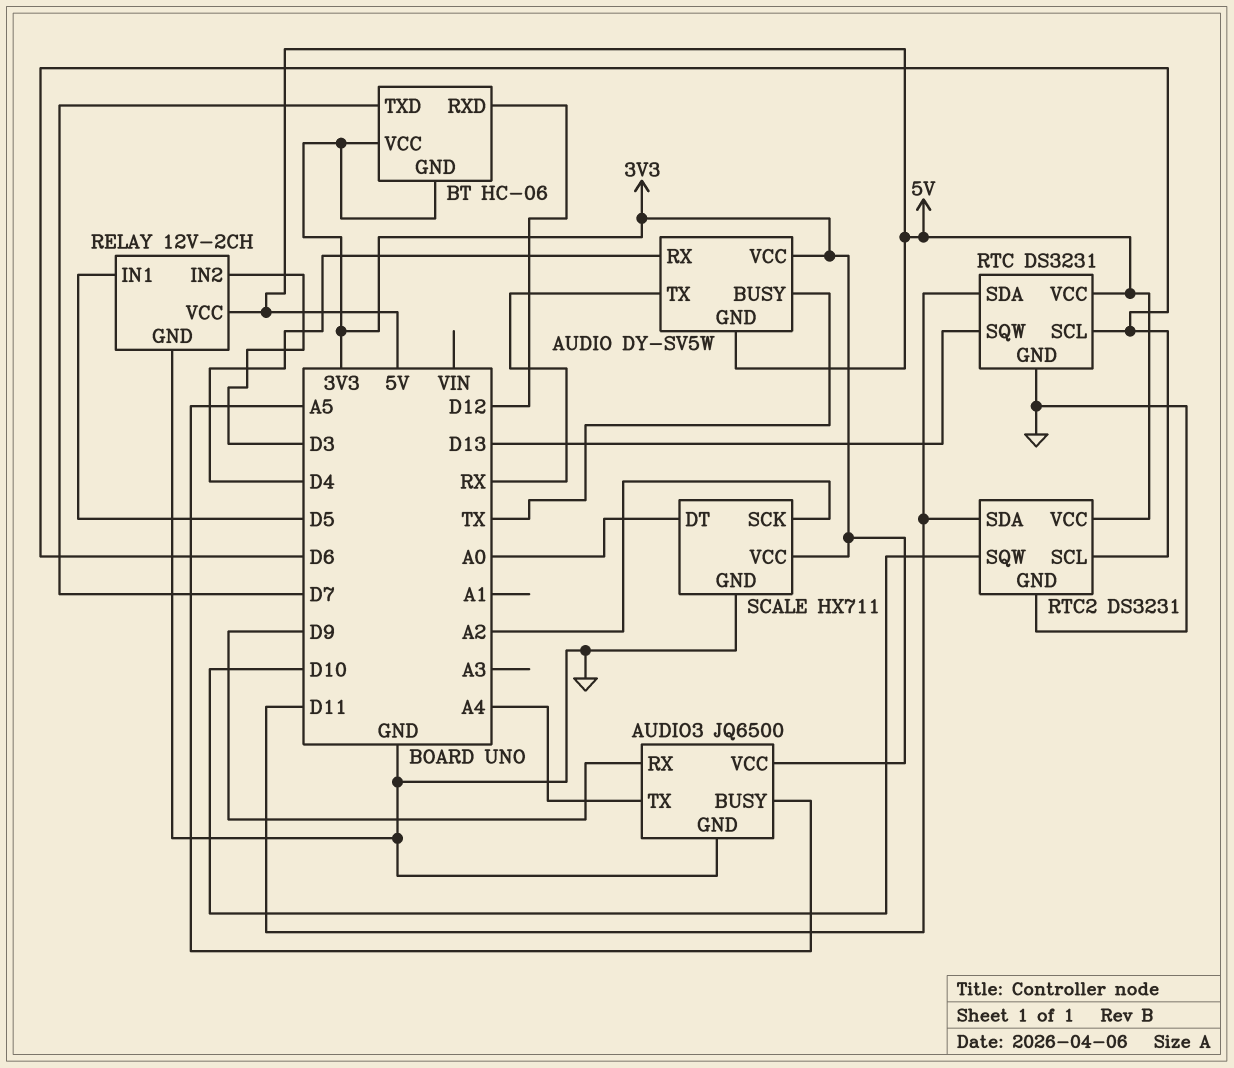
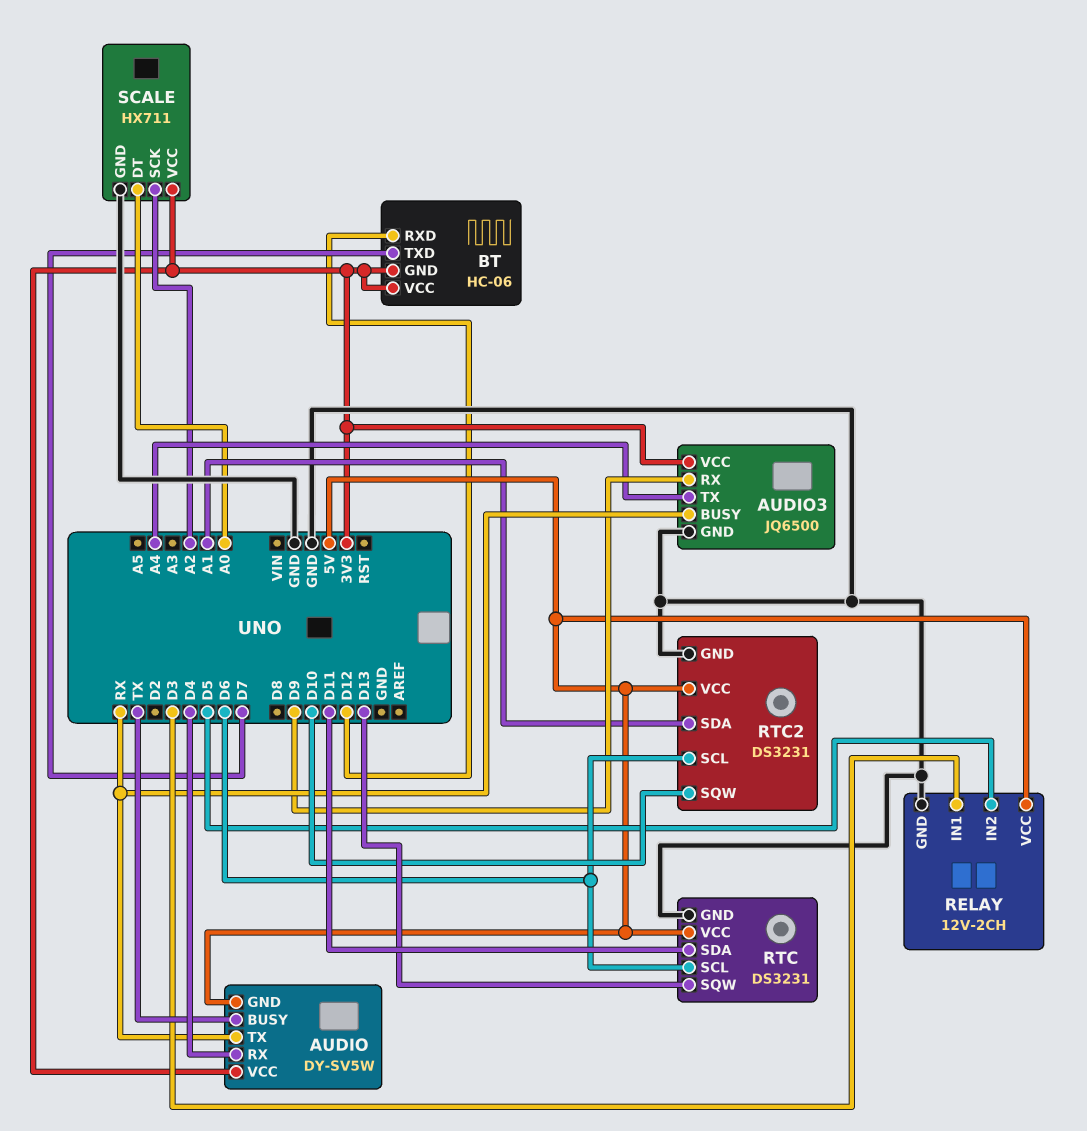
AUDIO3 pin BUSY: A5 -> RX
RELAY pin IN1: D5 -> D3
RELAY pin IN2: D3 -> D5
RTC2 pin SDA: D11 -> A1

